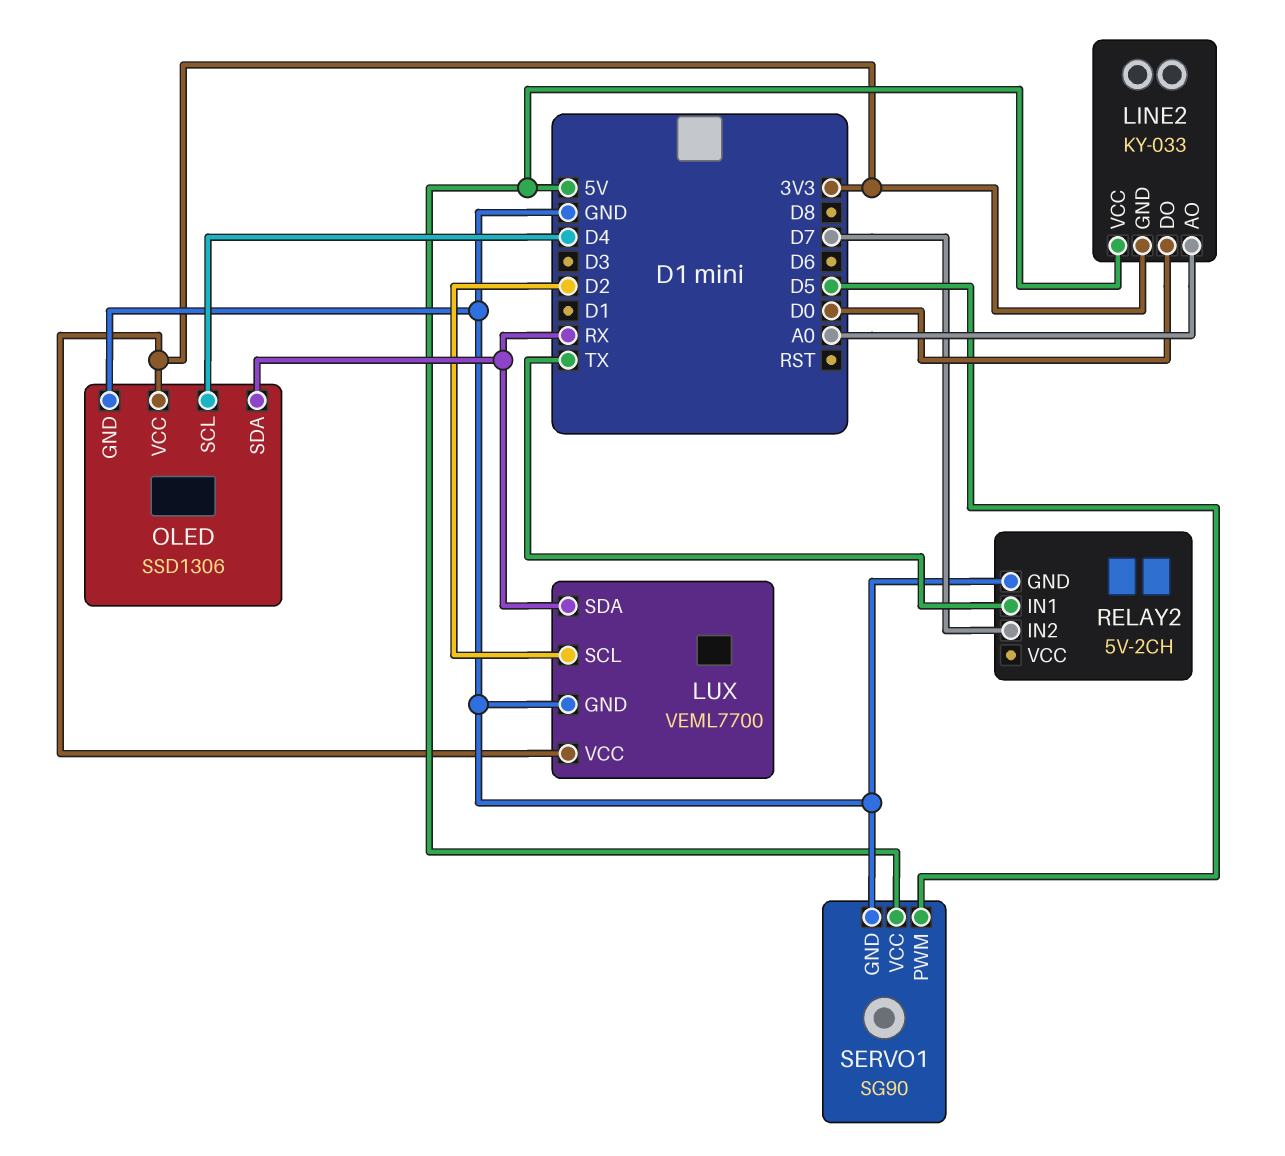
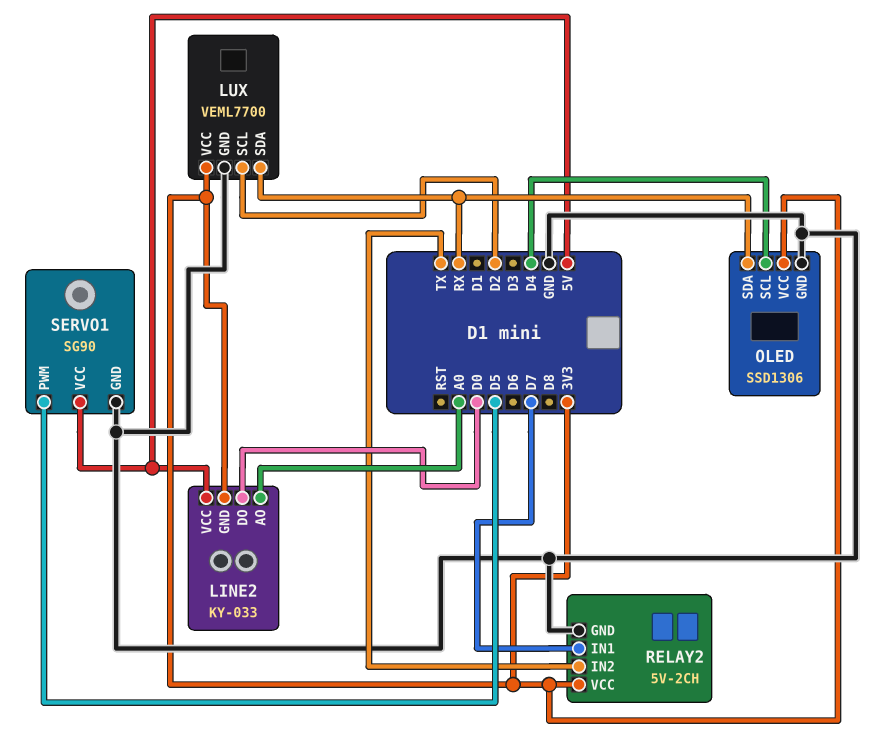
RELAY2 pin IN1: TX -> D7
RELAY2 pin IN2: D7 -> TX
RELAY2 pin VCC: none -> 3V3

